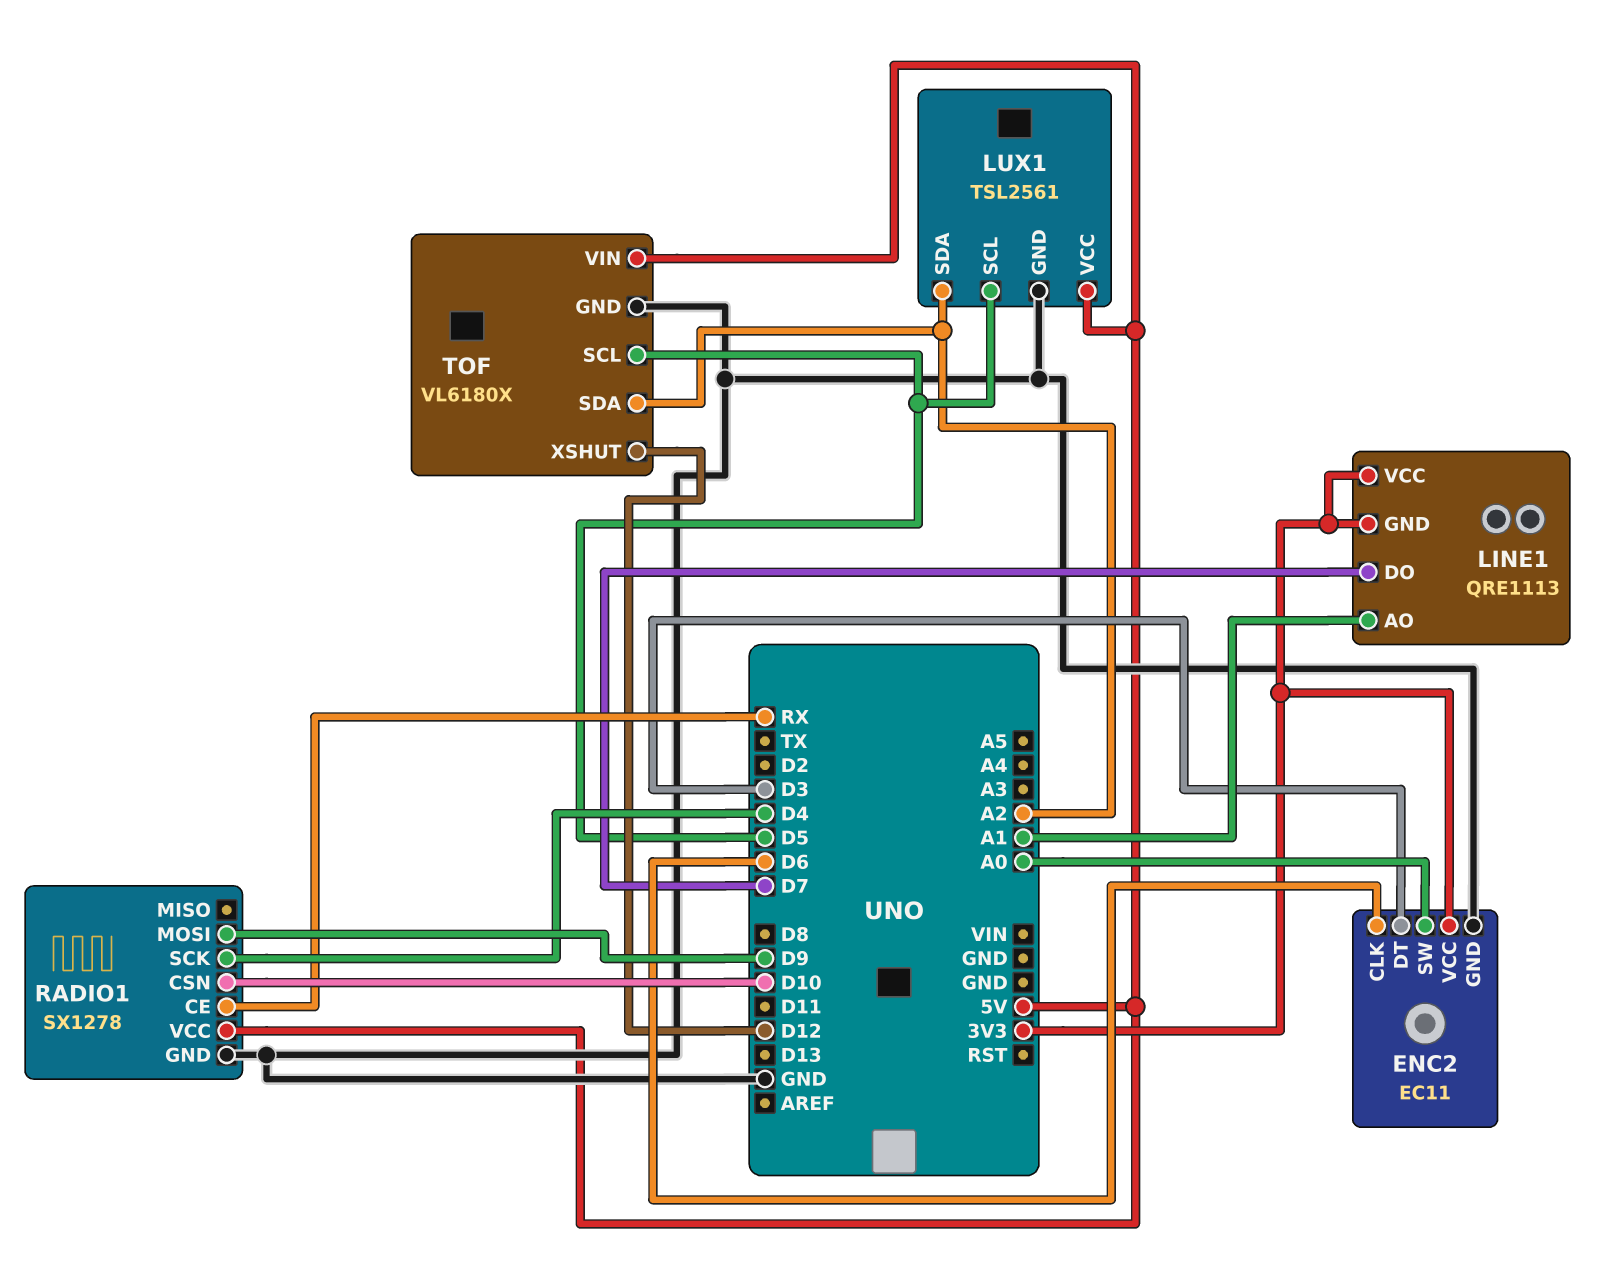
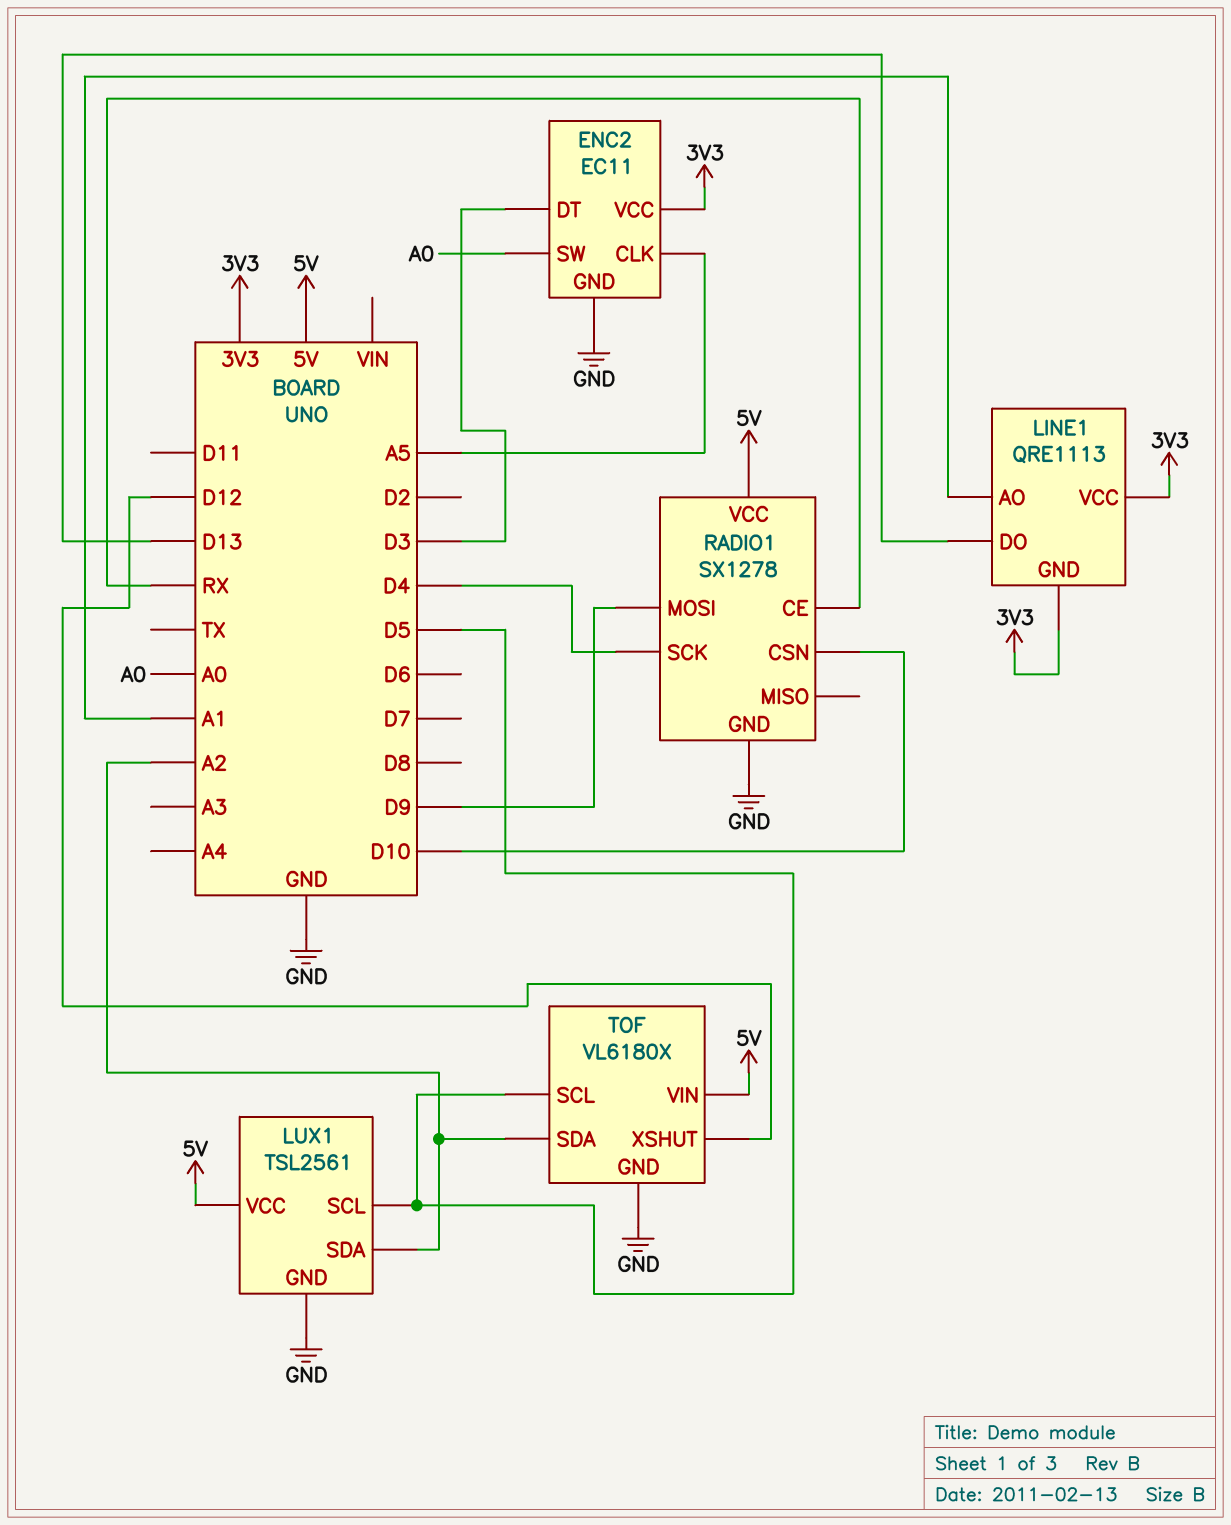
ENC2 pin CLK: D6 -> A5
LINE1 pin DO: D7 -> D13

